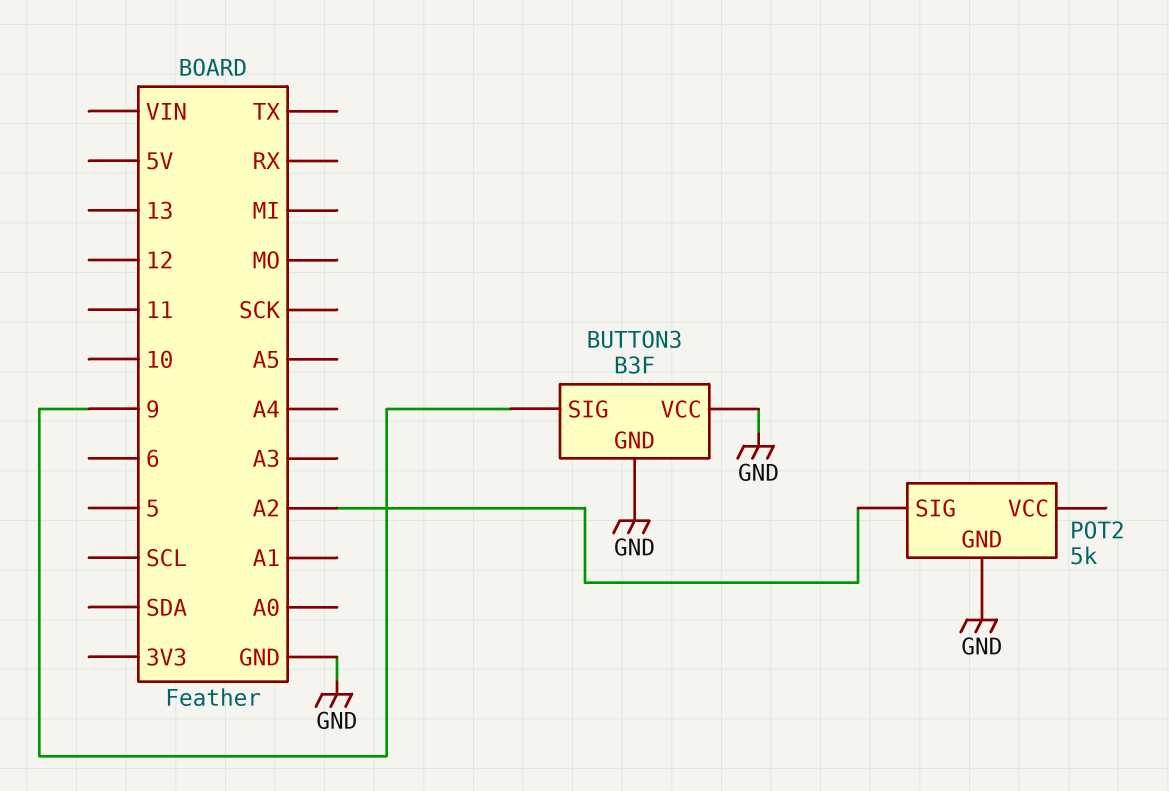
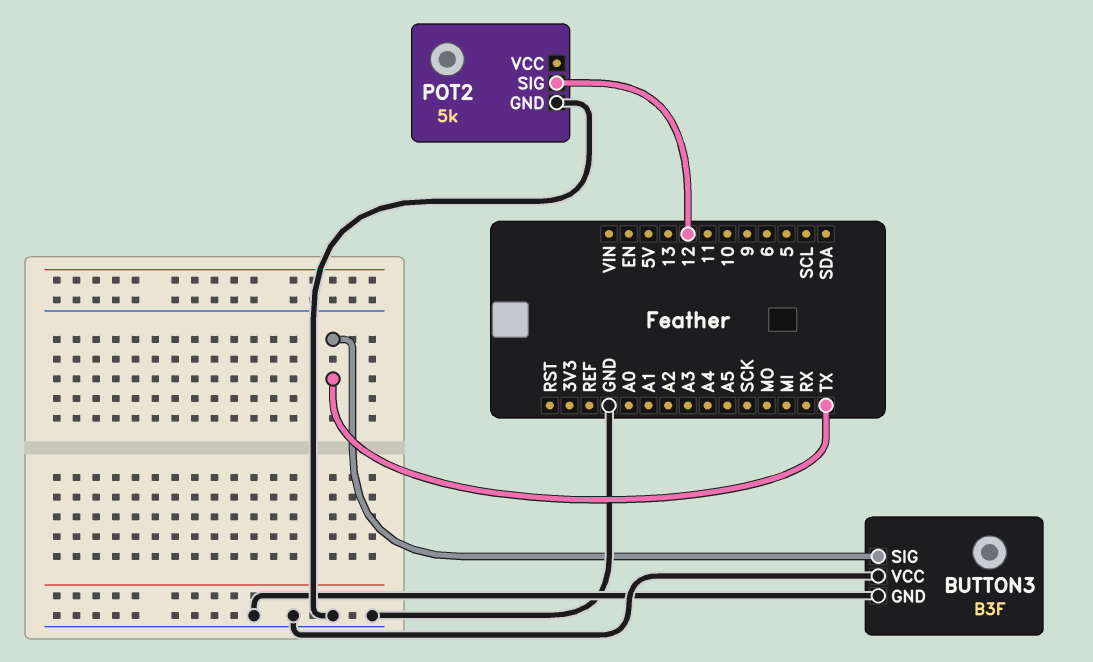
BUTTON3 pin SIG: 9 -> TX
POT2 pin SIG: A2 -> 12

